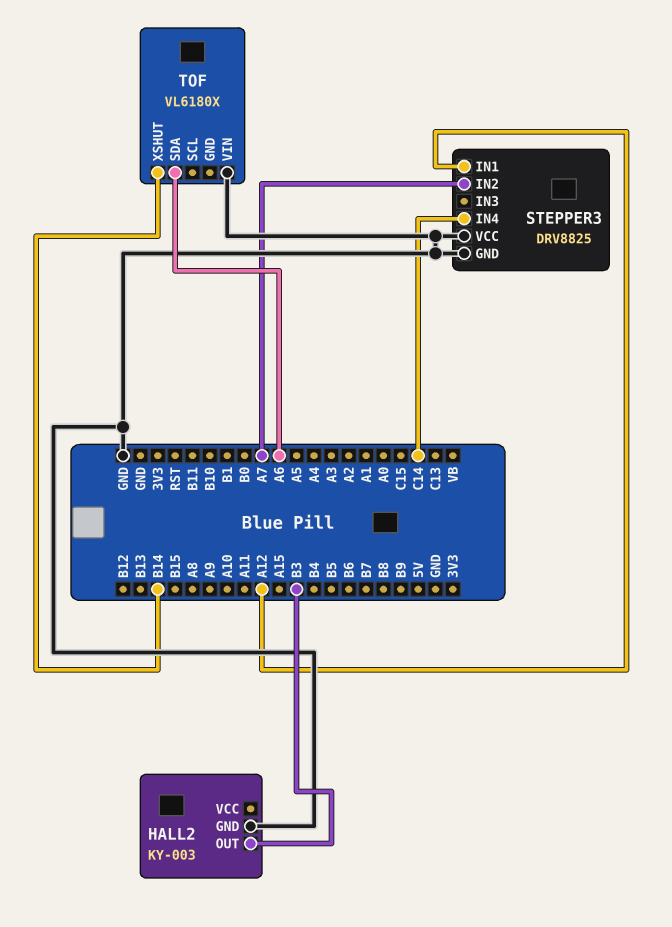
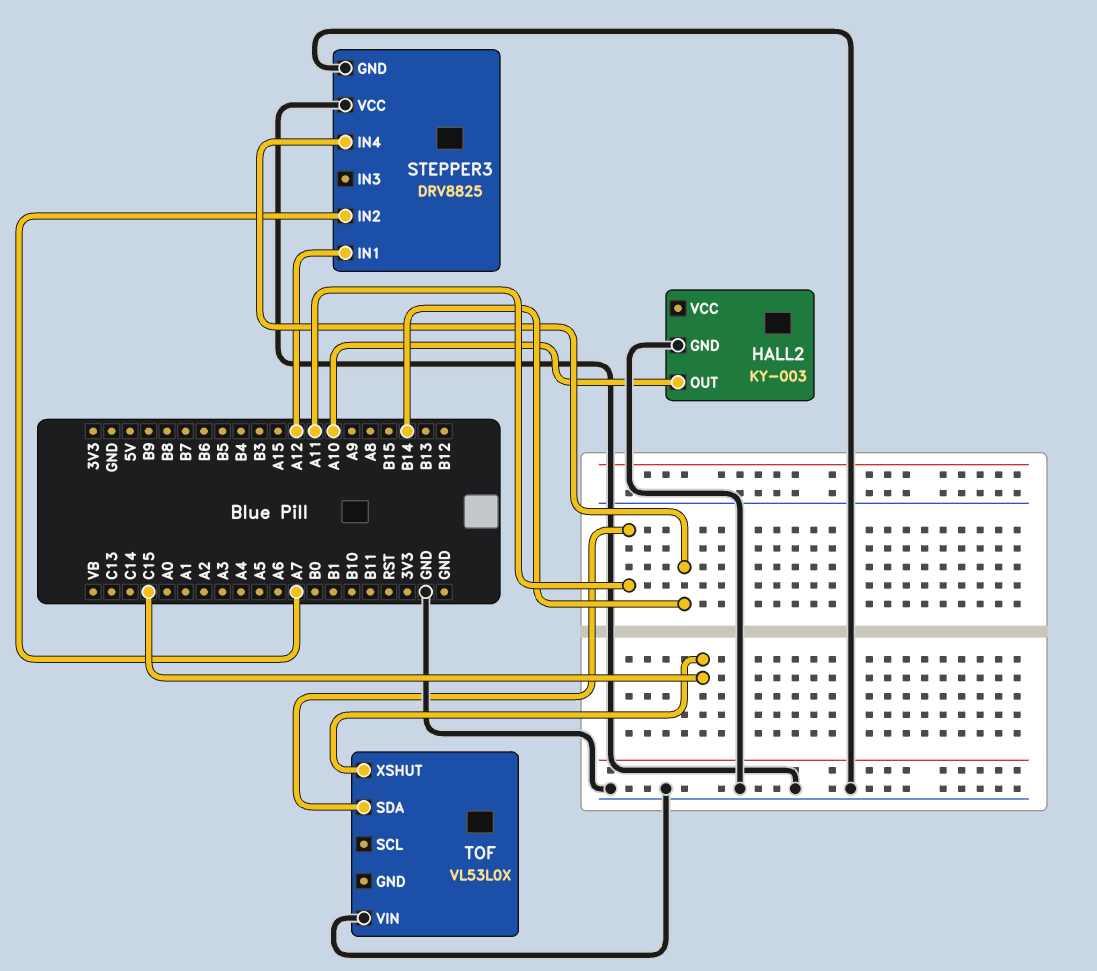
HALL2 pin OUT: B3 -> A10
STEPPER3 pin IN4: C14 -> B14
TOF: VL6180X -> VL53L0X
TOF pin SDA: A6 -> A11
TOF pin XSHUT: B14 -> C15

